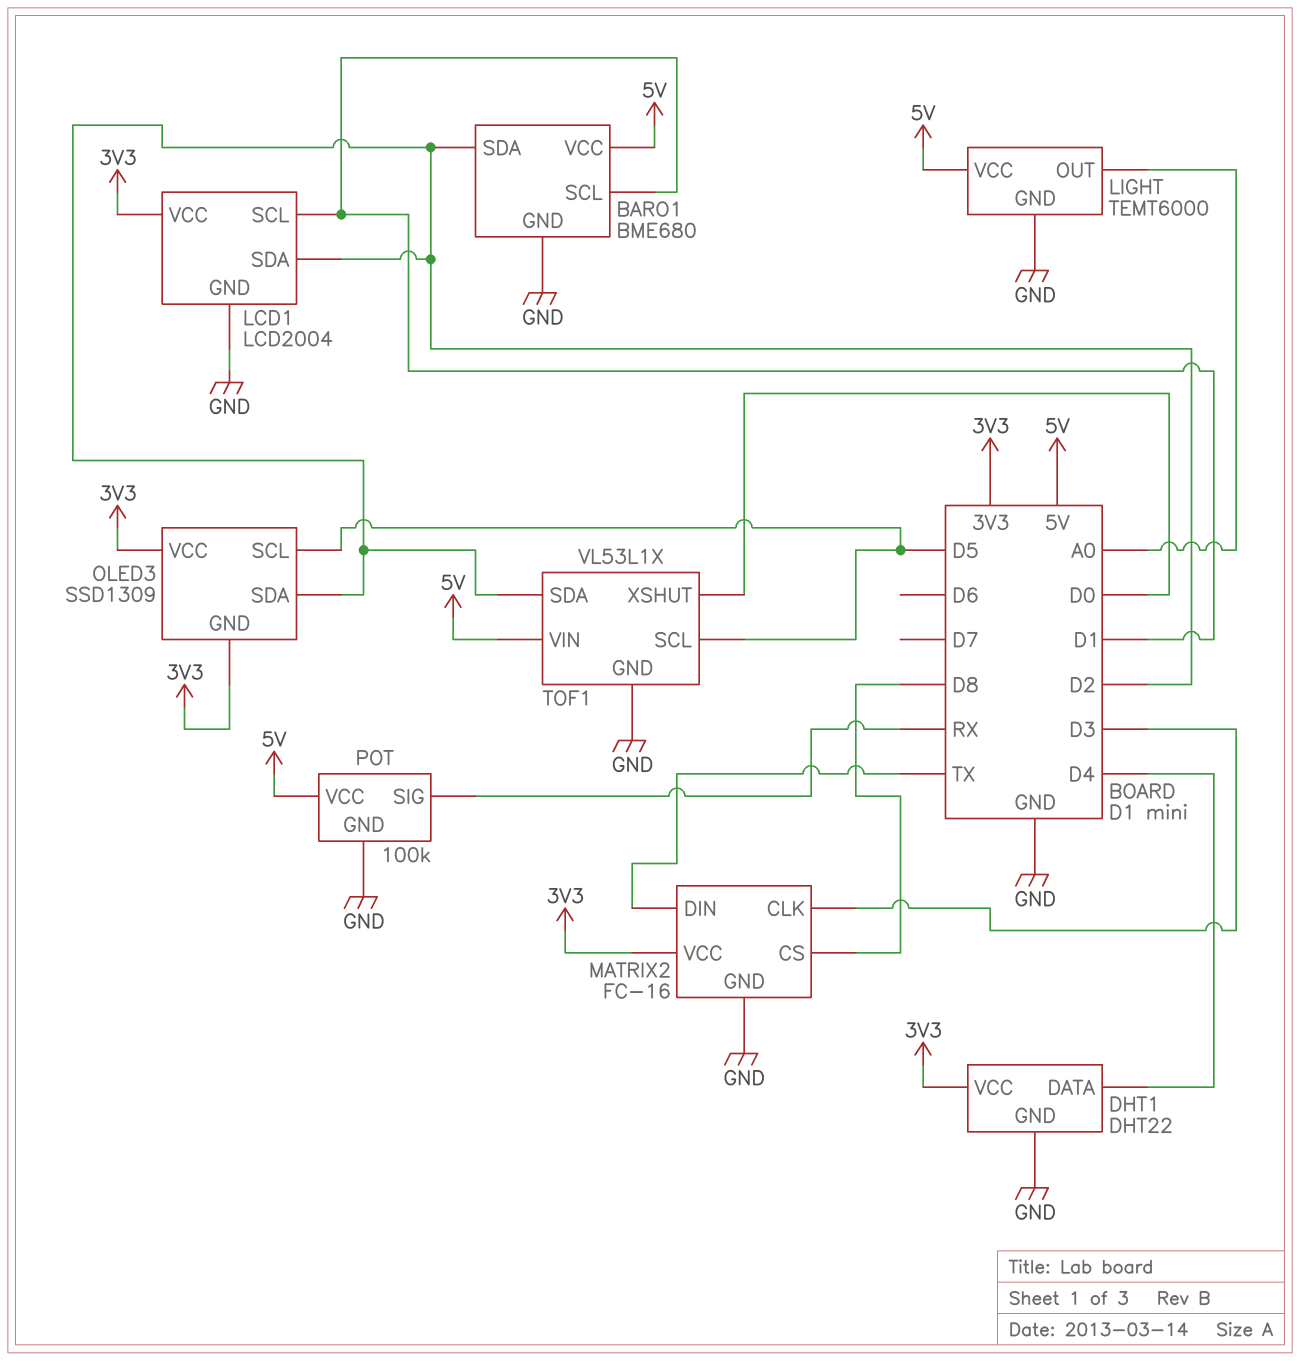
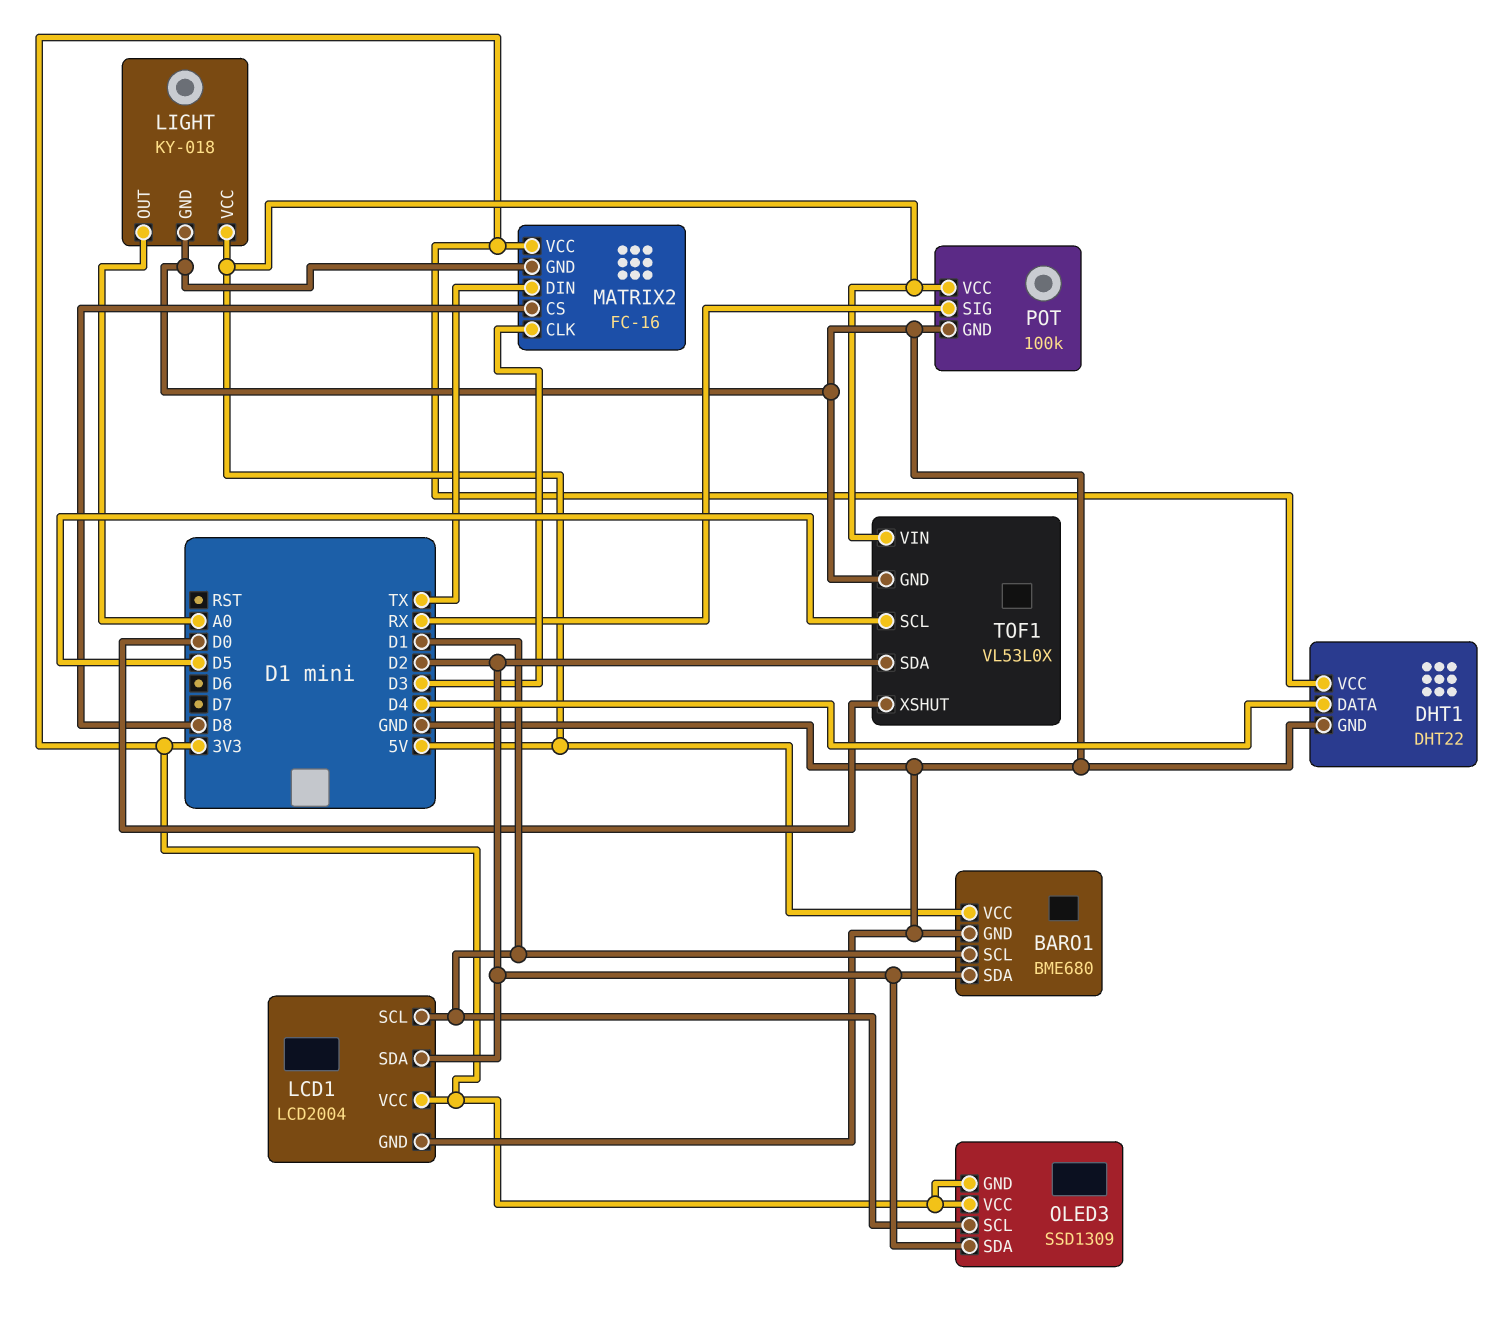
LIGHT: TEMT6000 -> KY-018
OLED3 pin SCL: D5 -> D1
TOF1: VL53L1X -> VL53L0X

